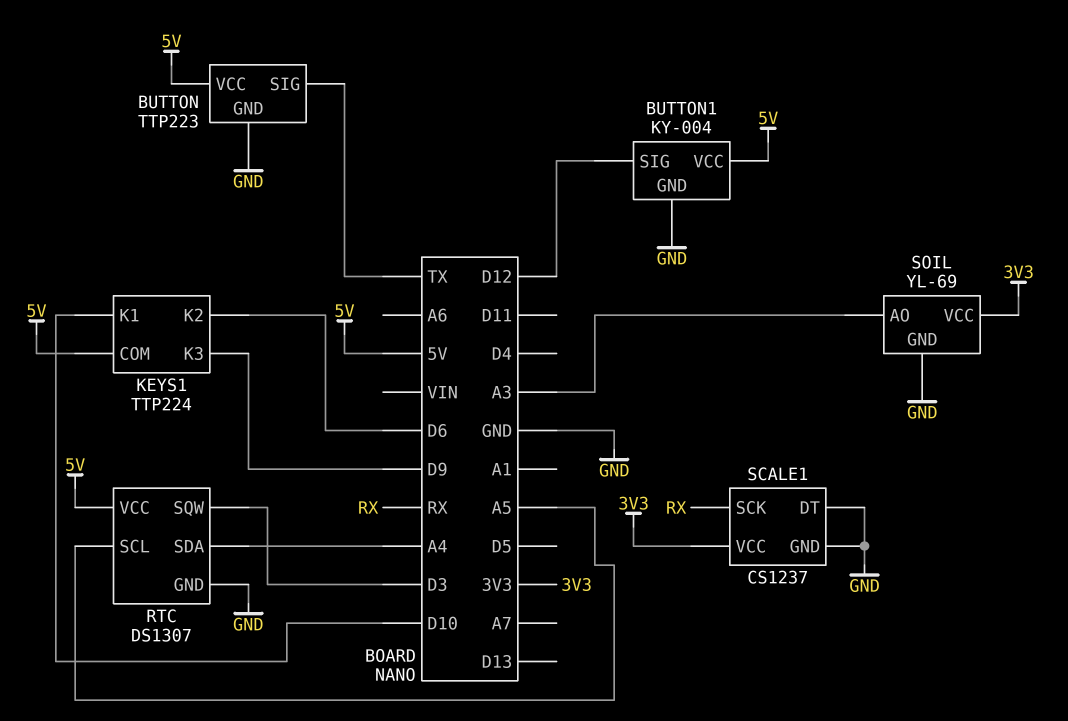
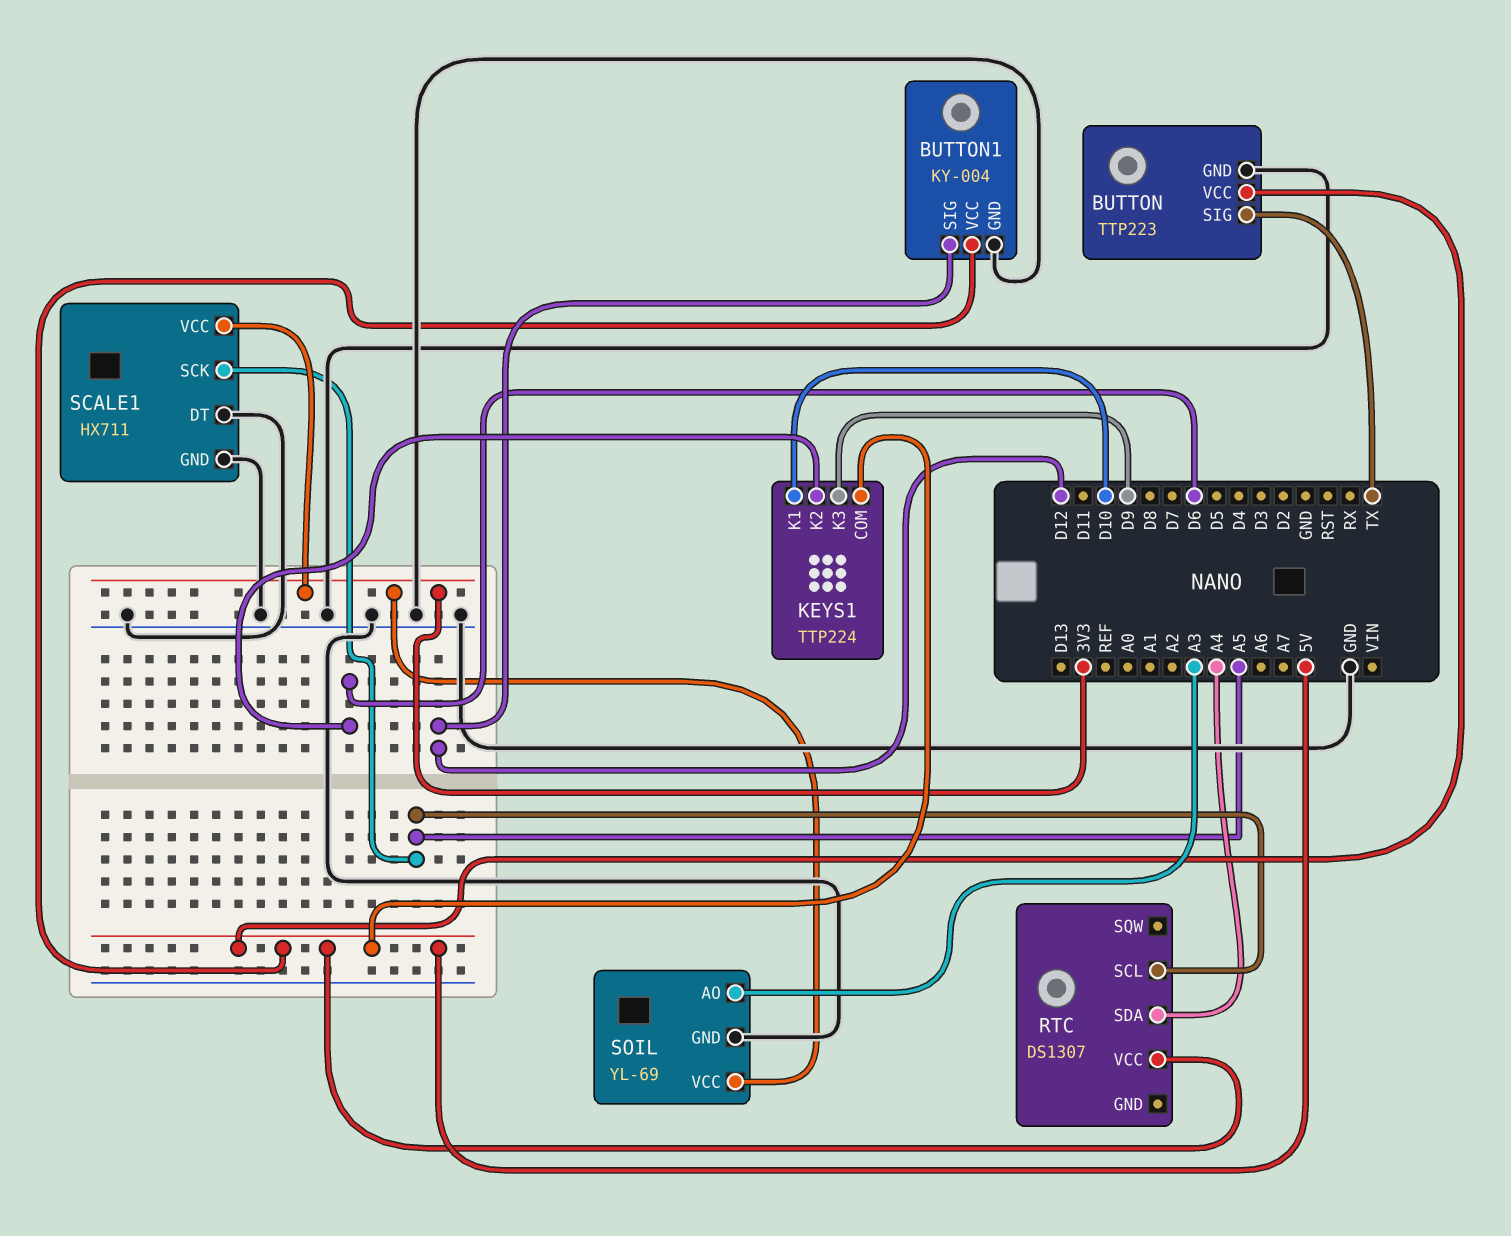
RTC pin GND: GND -> none
RTC pin SQW: D3 -> none
SCALE1: CS1237 -> HX711
SCALE1 pin SCK: RX -> A5

